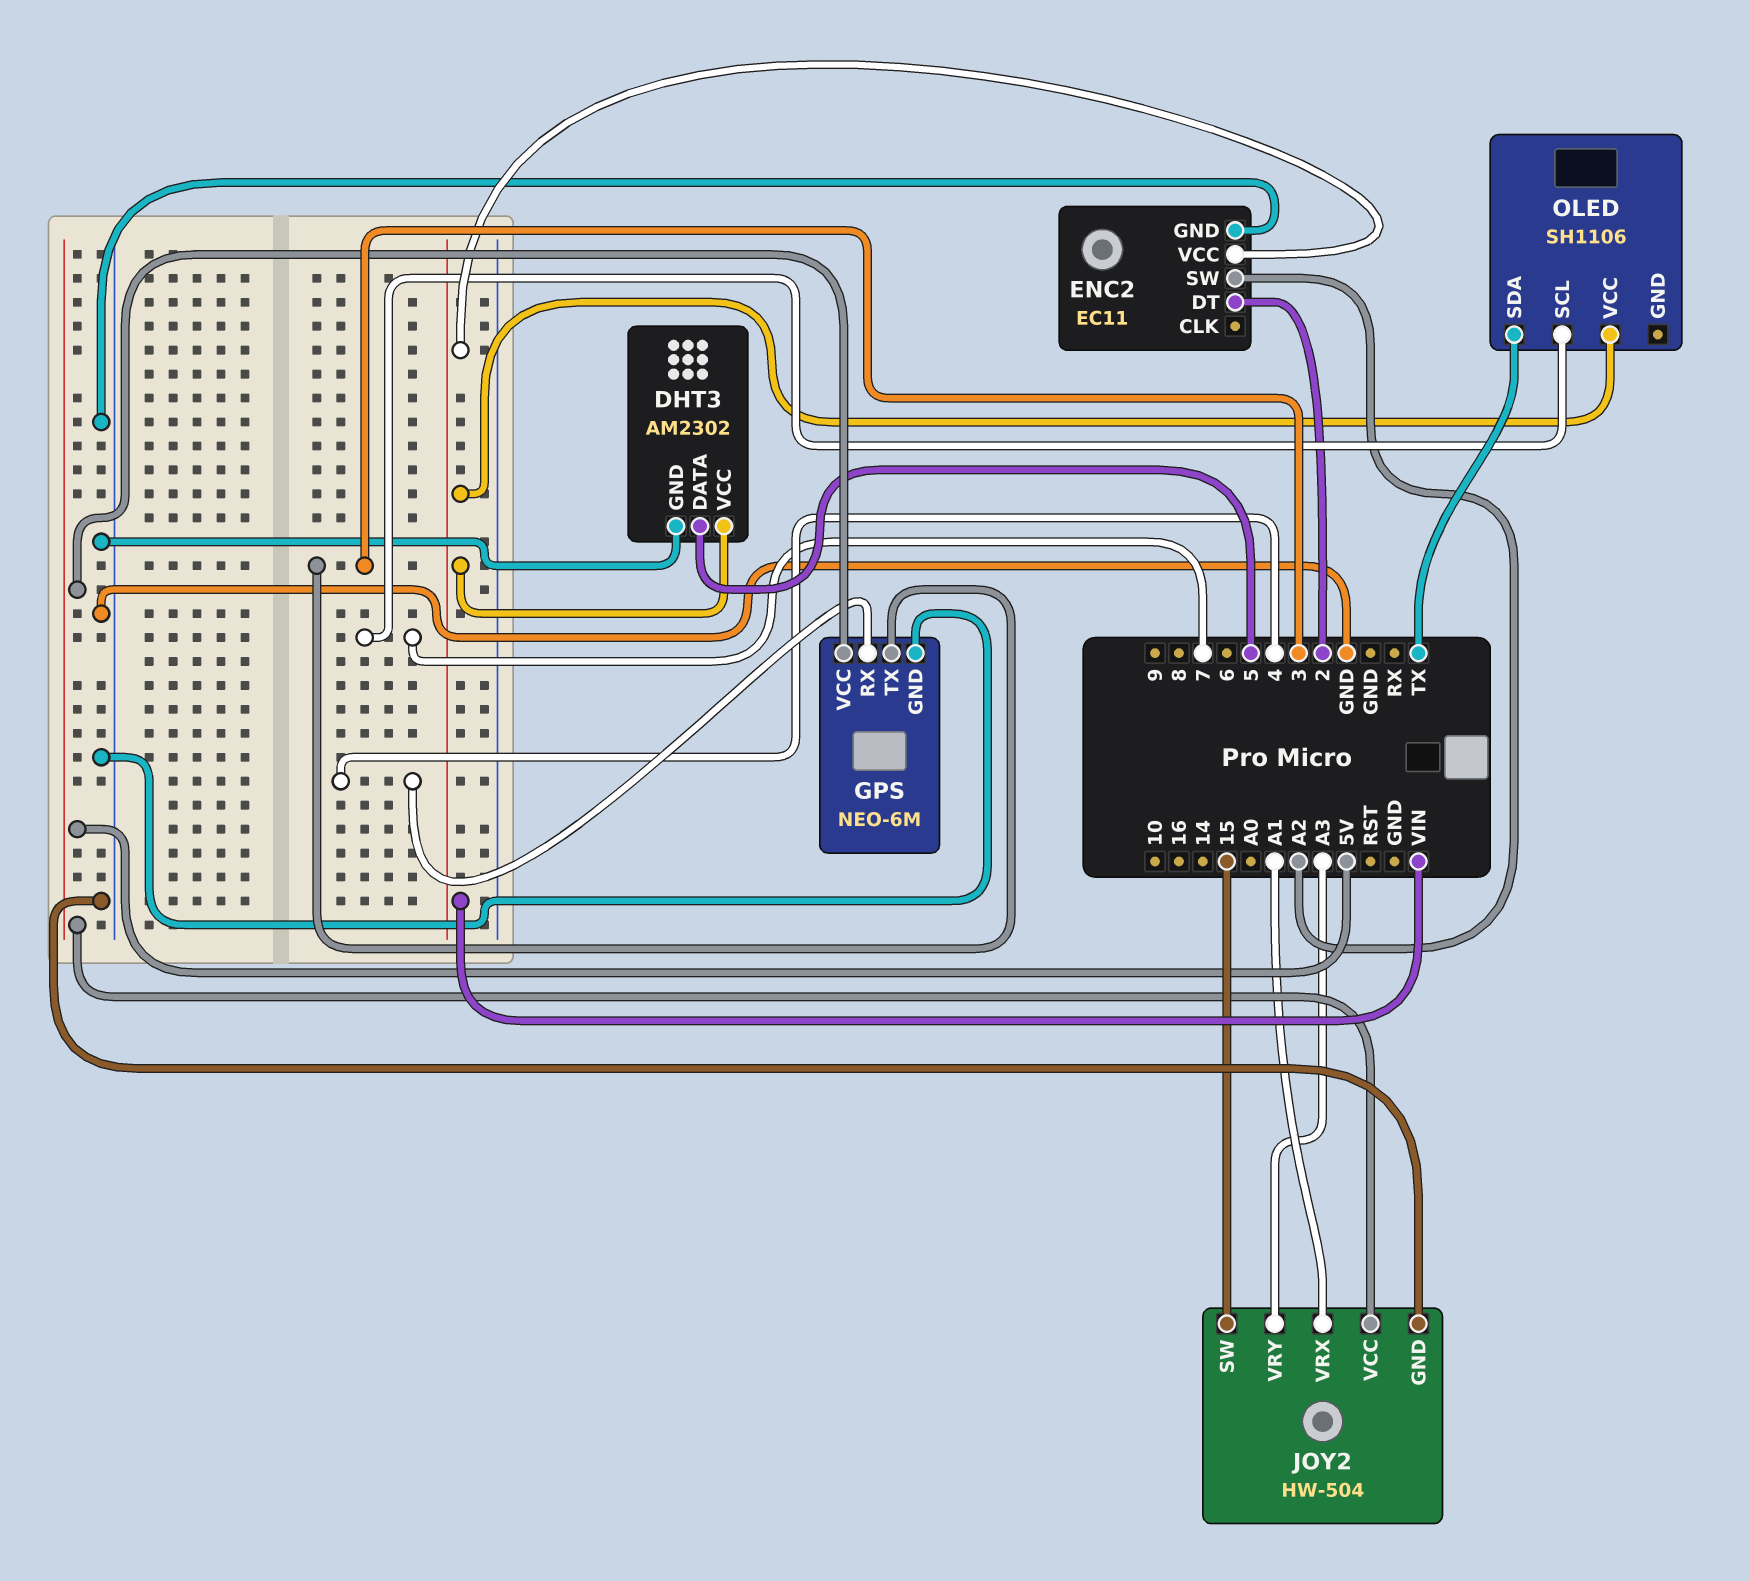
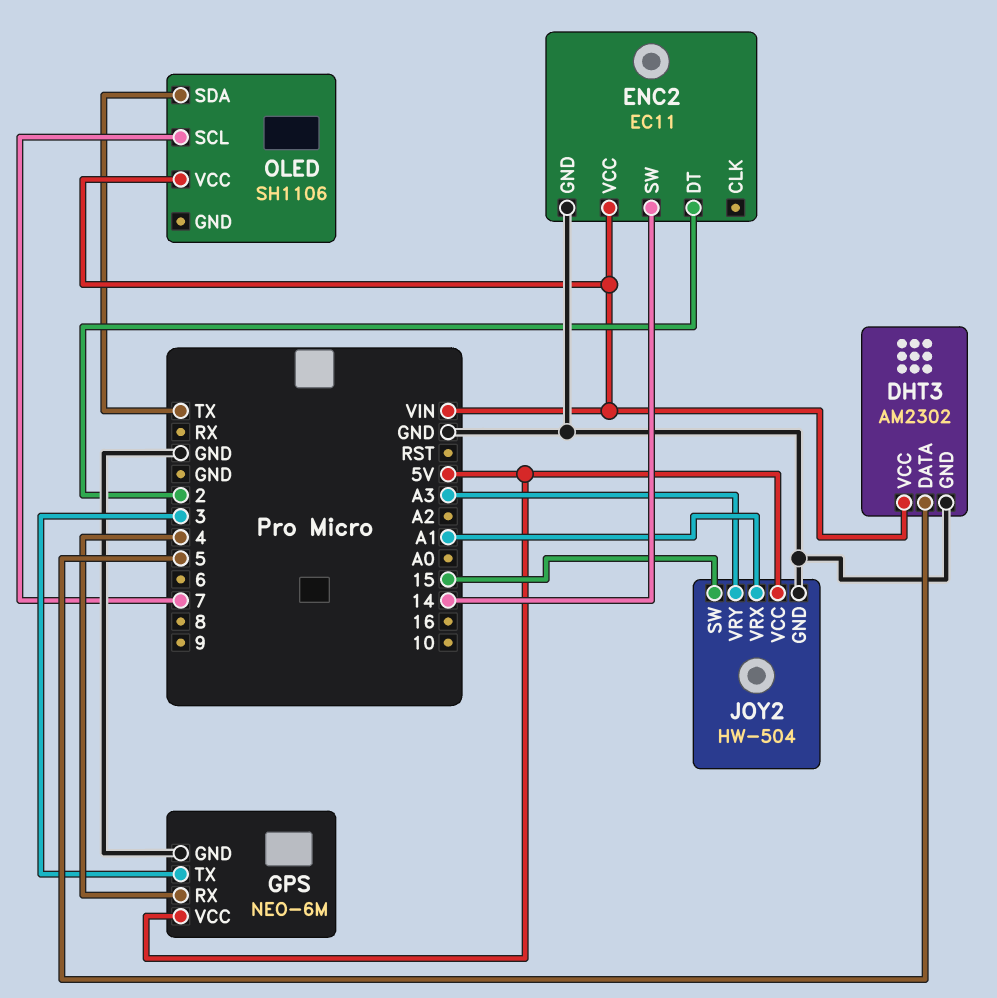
ENC2 pin SW: A2 -> 14

